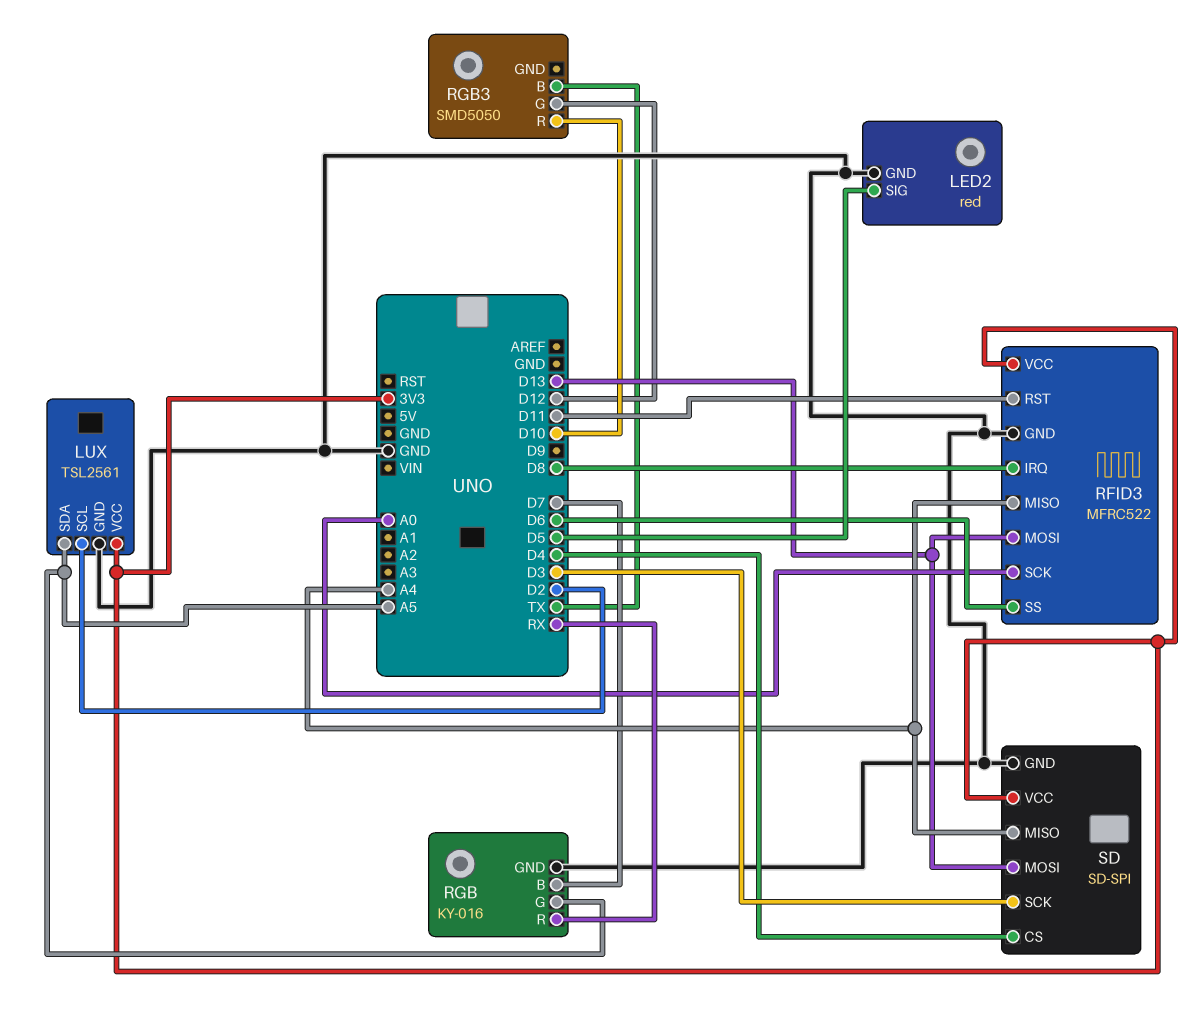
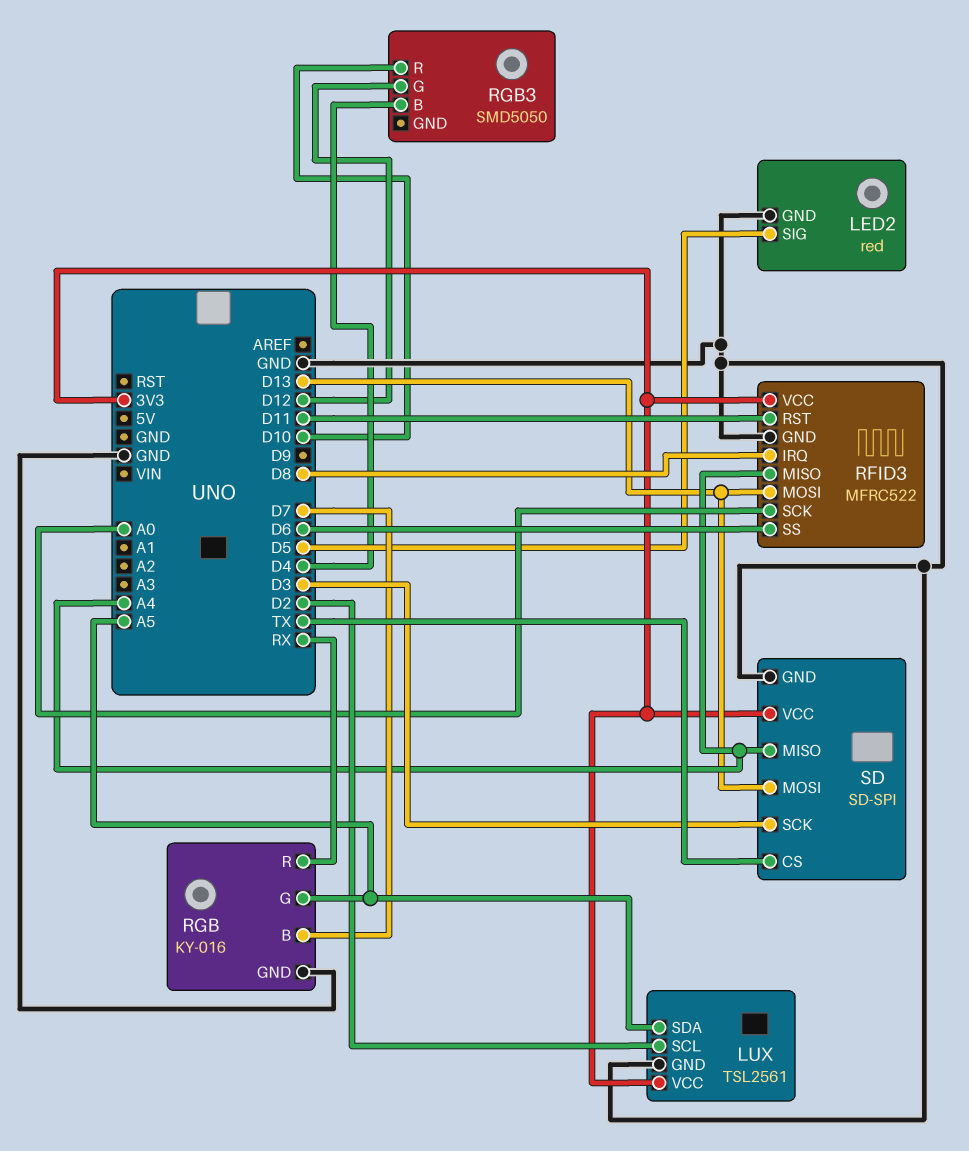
RGB3 pin B: TX -> D4
SD pin CS: D4 -> TX

